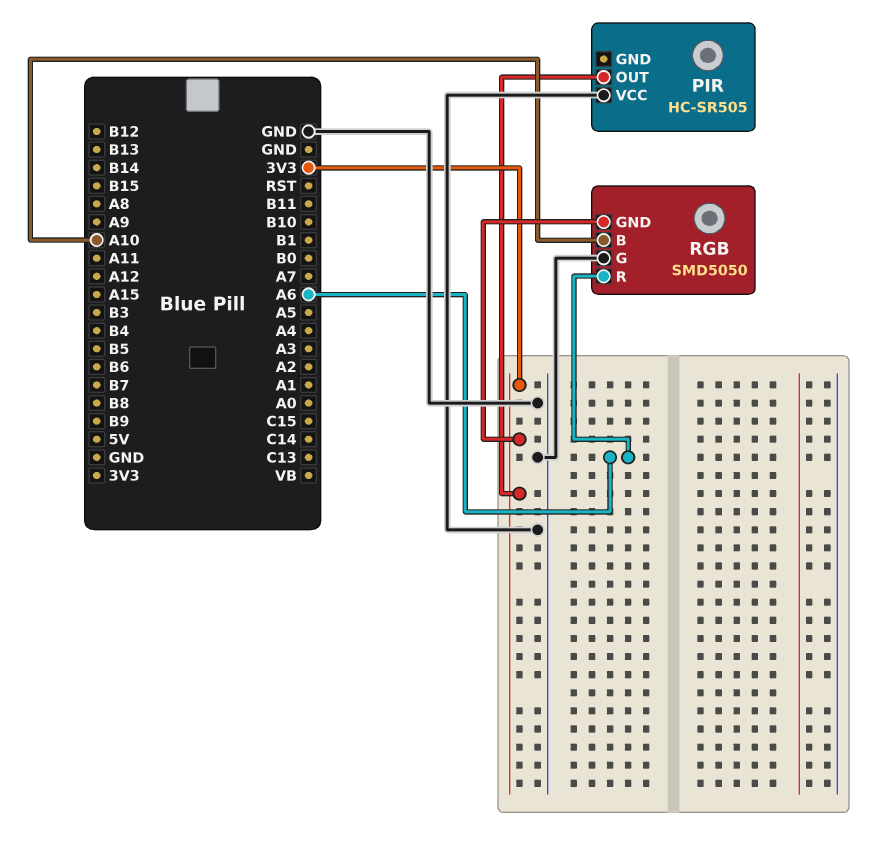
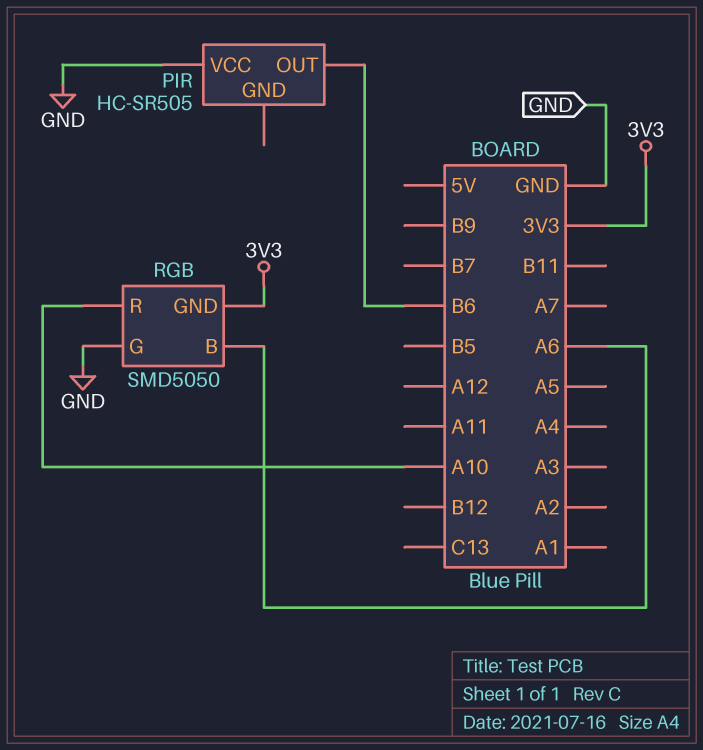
PIR pin OUT: 3V3 -> B6
RGB pin B: A10 -> A6
RGB pin R: A6 -> A10

